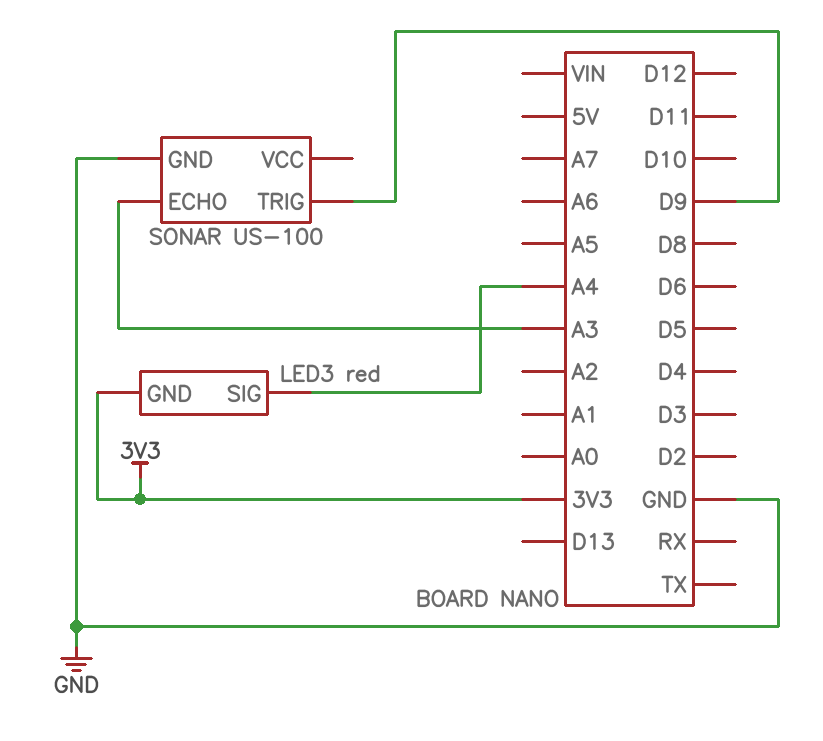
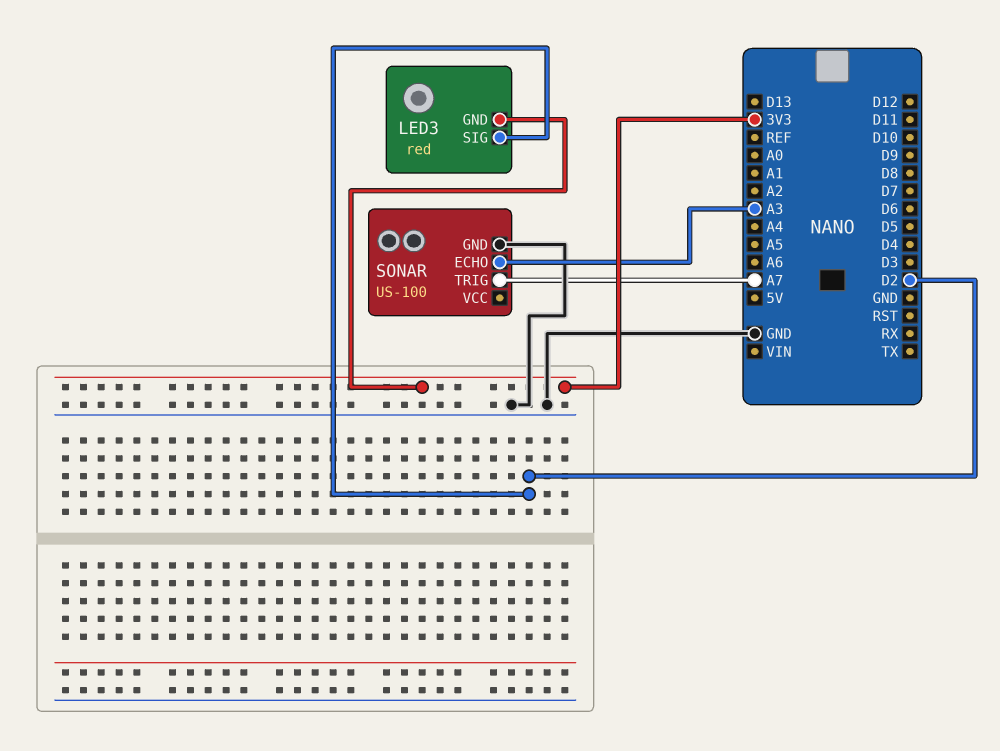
LED3 pin SIG: A4 -> D2
SONAR pin TRIG: D9 -> A7

